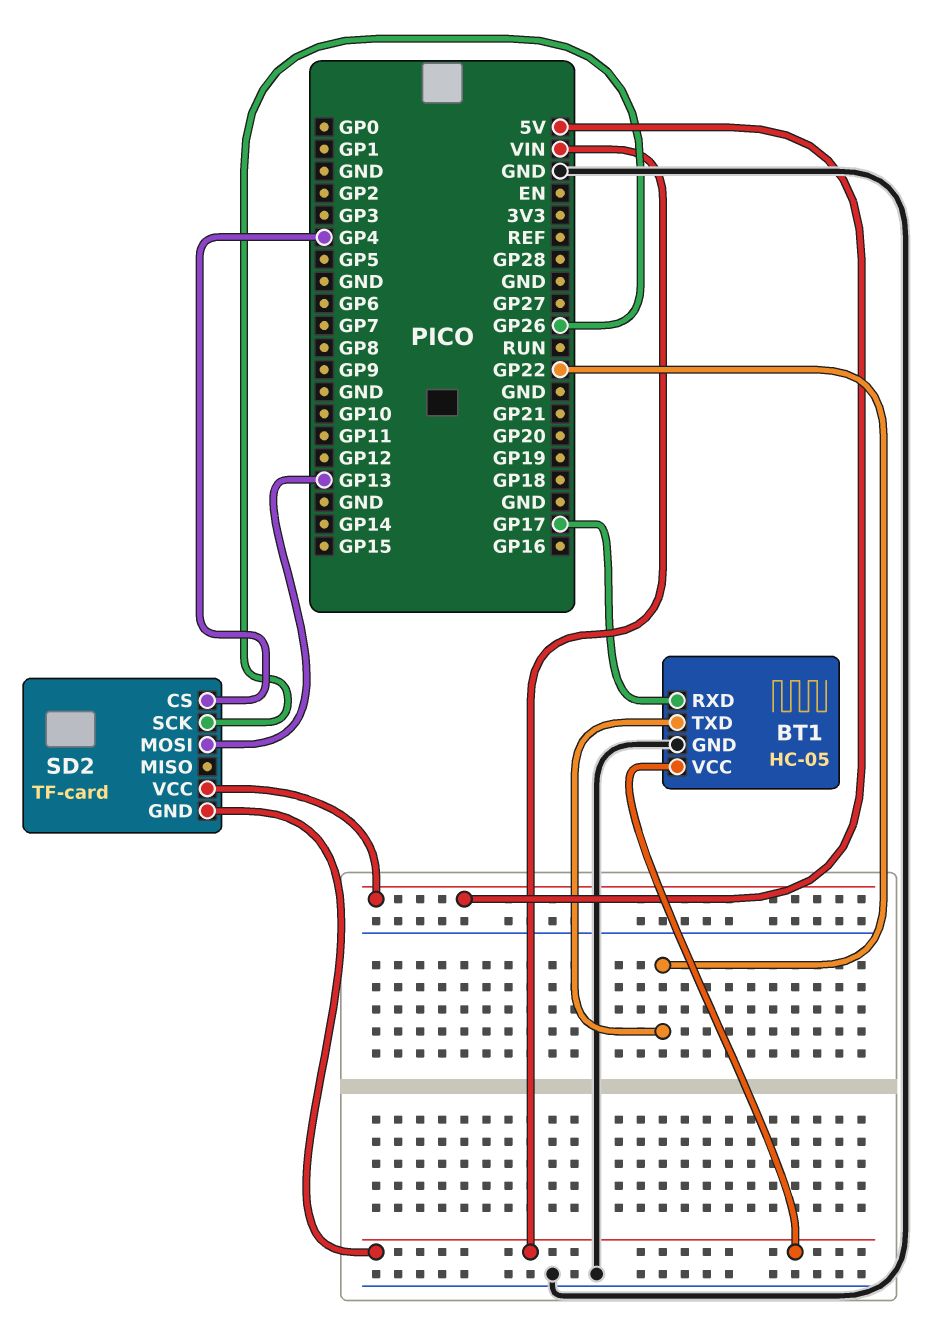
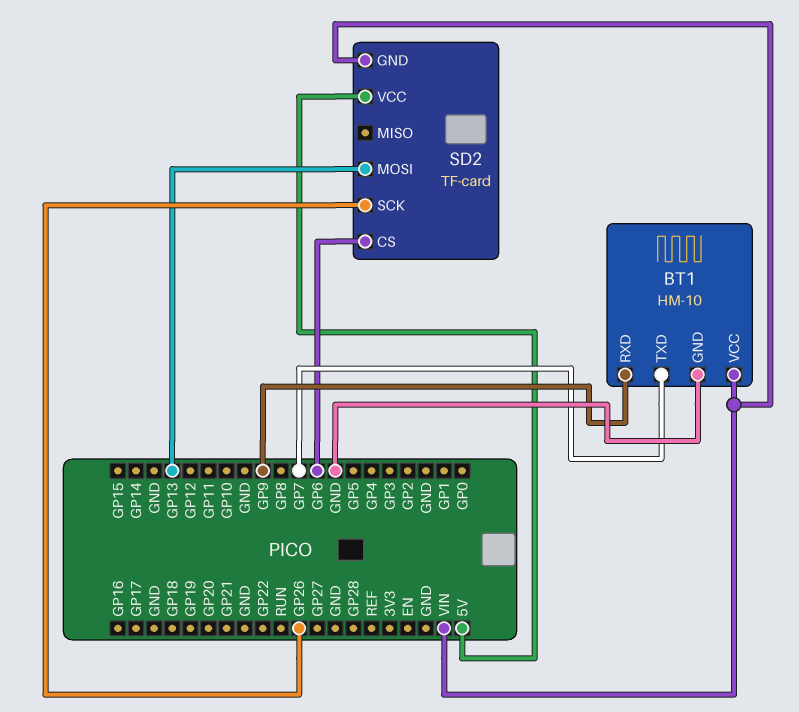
BT1: HC-05 -> HM-10
BT1 pin RXD: GP17 -> GP9
BT1 pin TXD: GP22 -> GP7
SD2 pin CS: GP4 -> GP6

